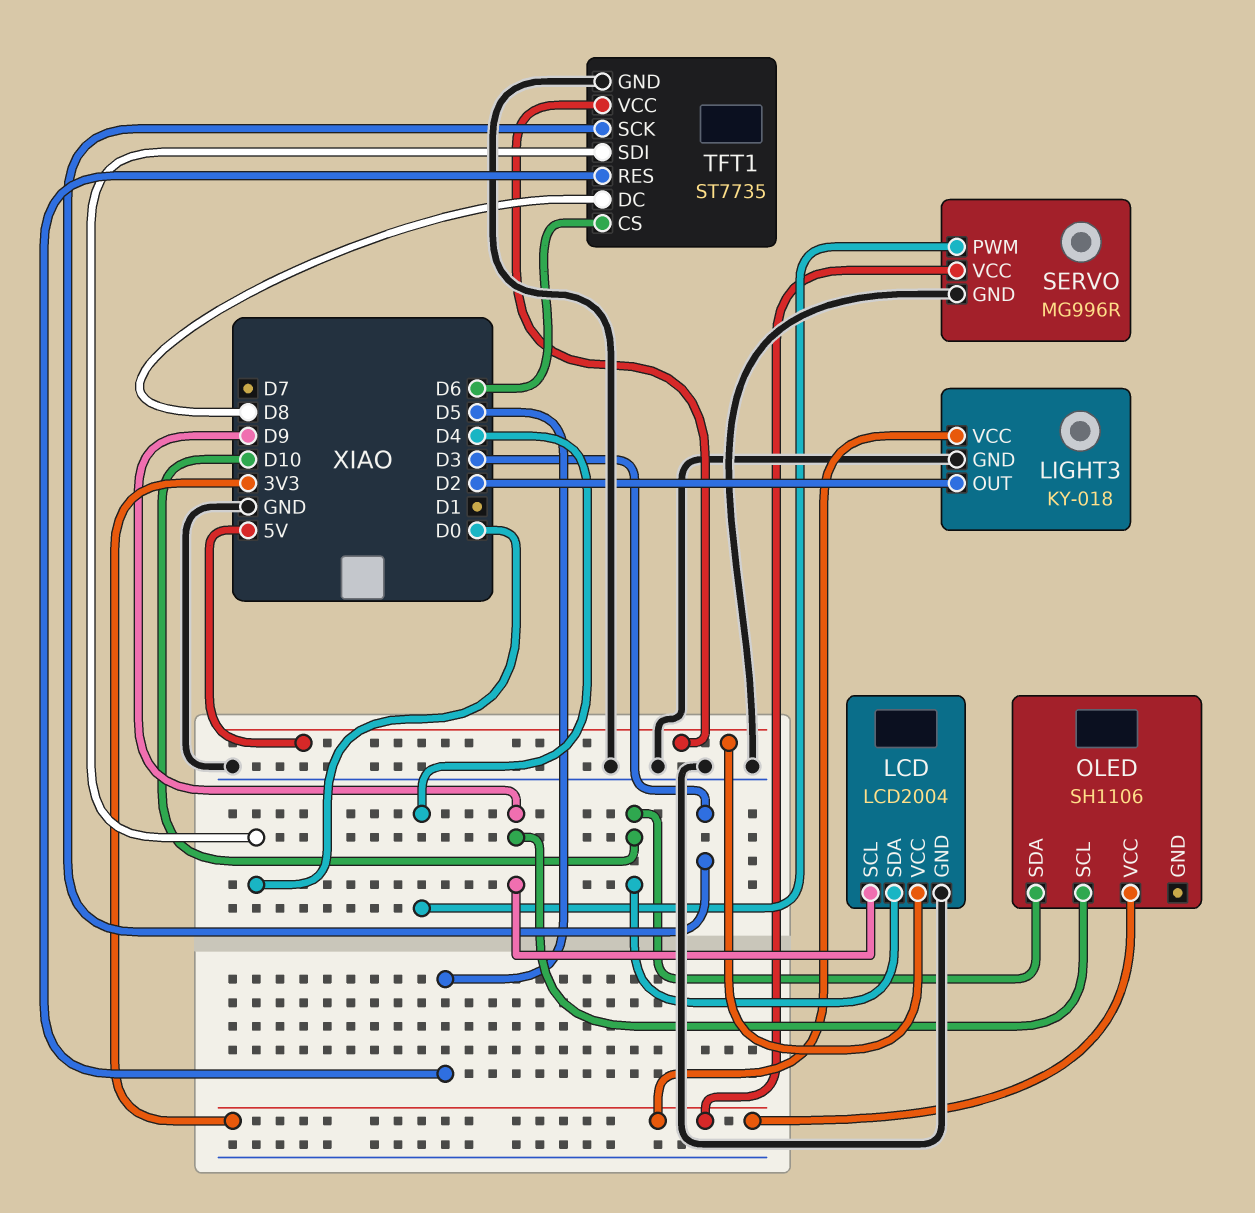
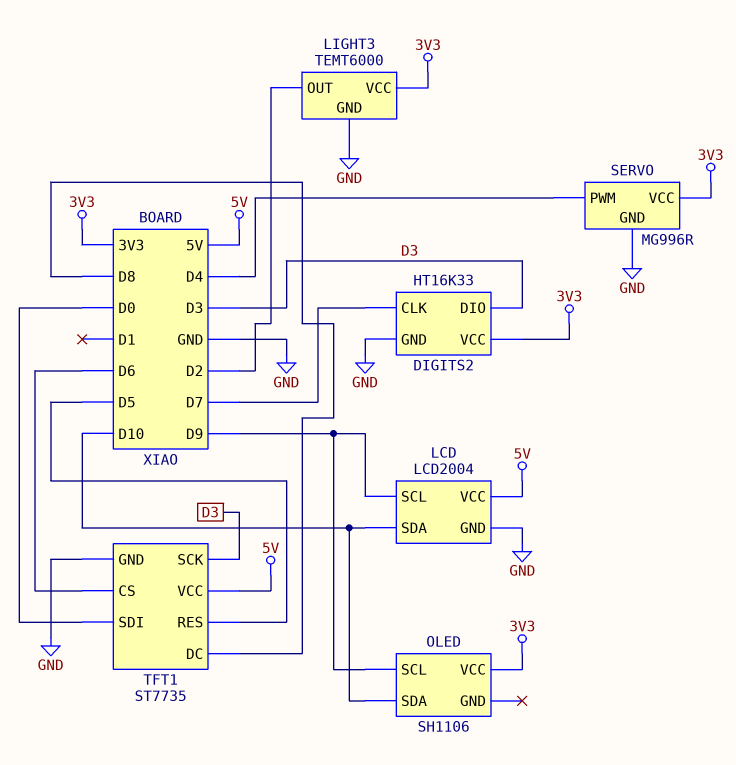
DIGITS2: none -> HT16K33
DIGITS2 pin CLK: none -> D7
DIGITS2 pin DIO: none -> D3
DIGITS2 pin GND: none -> GND
DIGITS2 pin VCC: none -> 3V3
LIGHT3: KY-018 -> TEMT6000

